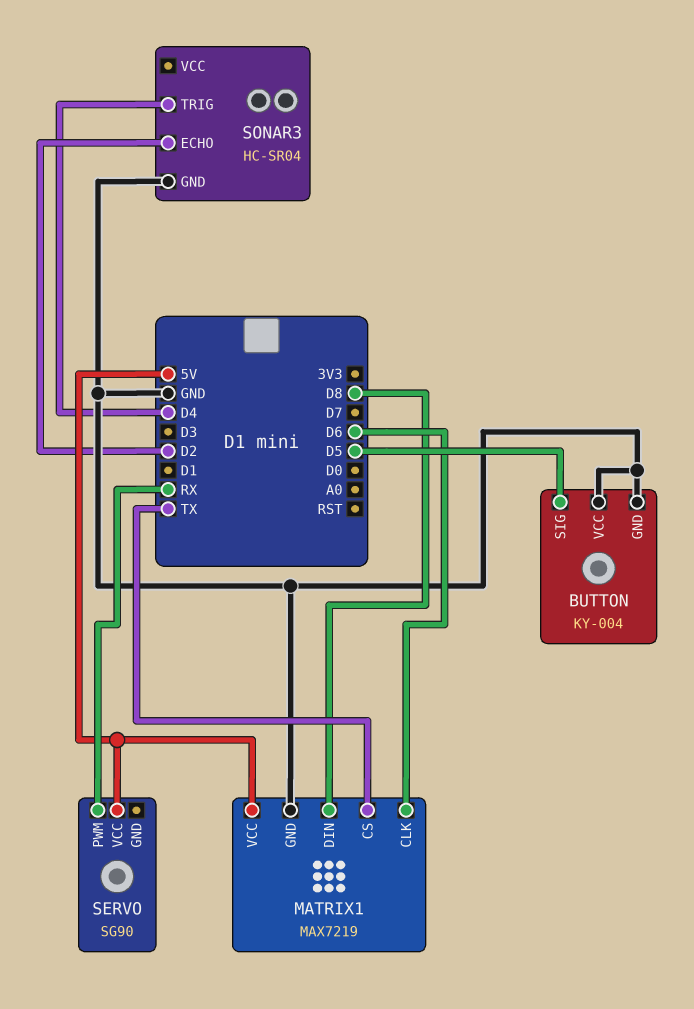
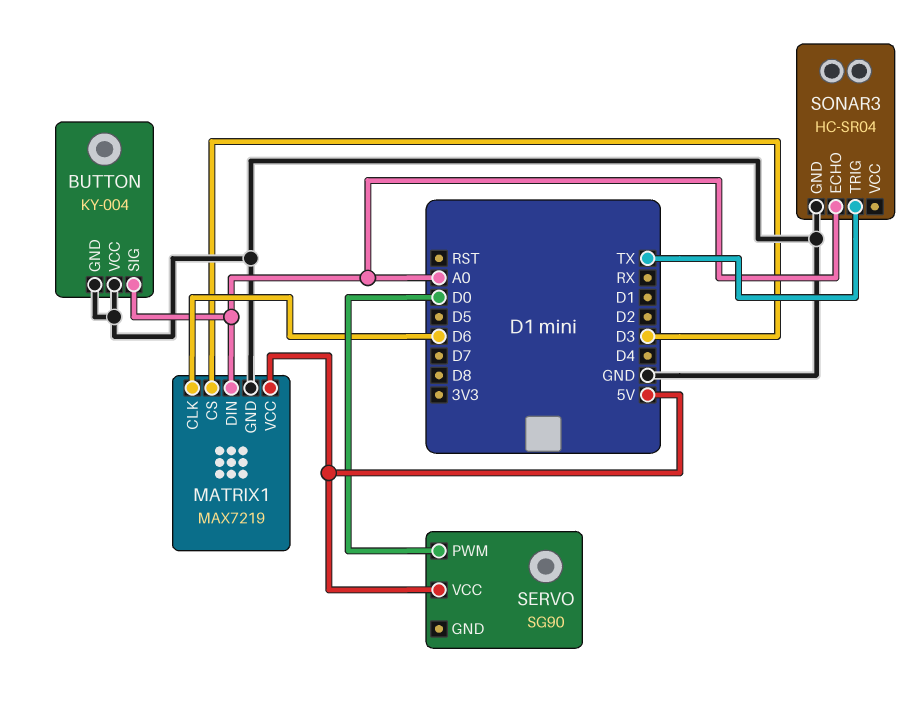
BUTTON pin SIG: D5 -> A0
MATRIX1 pin CS: TX -> D3
MATRIX1 pin DIN: D8 -> A0
SERVO pin PWM: RX -> D0
SONAR3 pin ECHO: D2 -> A0
SONAR3 pin TRIG: D4 -> TX

